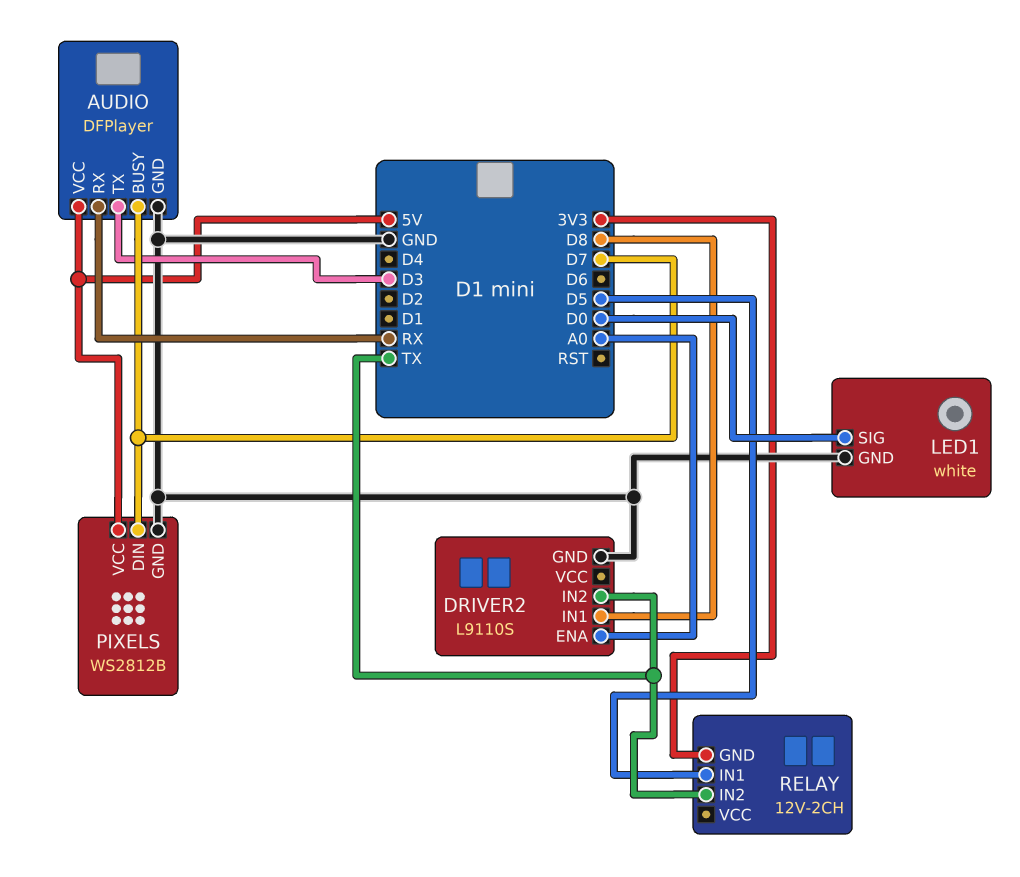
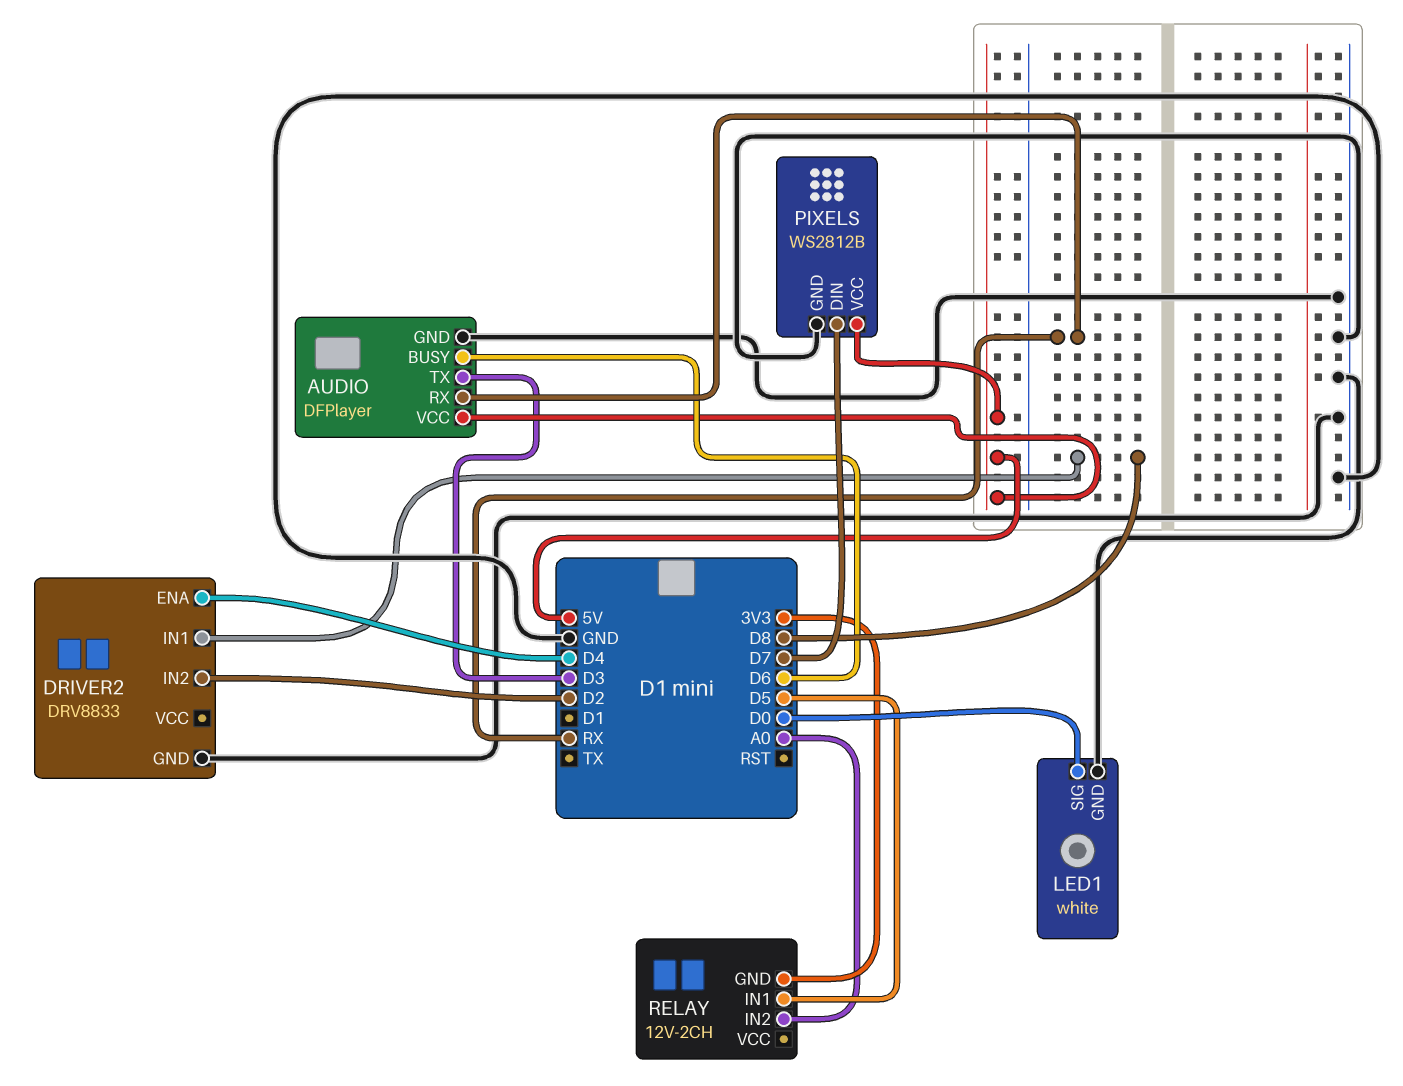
AUDIO pin BUSY: D7 -> D6
DRIVER2: L9110S -> DRV8833
DRIVER2 pin ENA: A0 -> D4
DRIVER2 pin IN2: TX -> D2
RELAY pin IN2: TX -> A0

